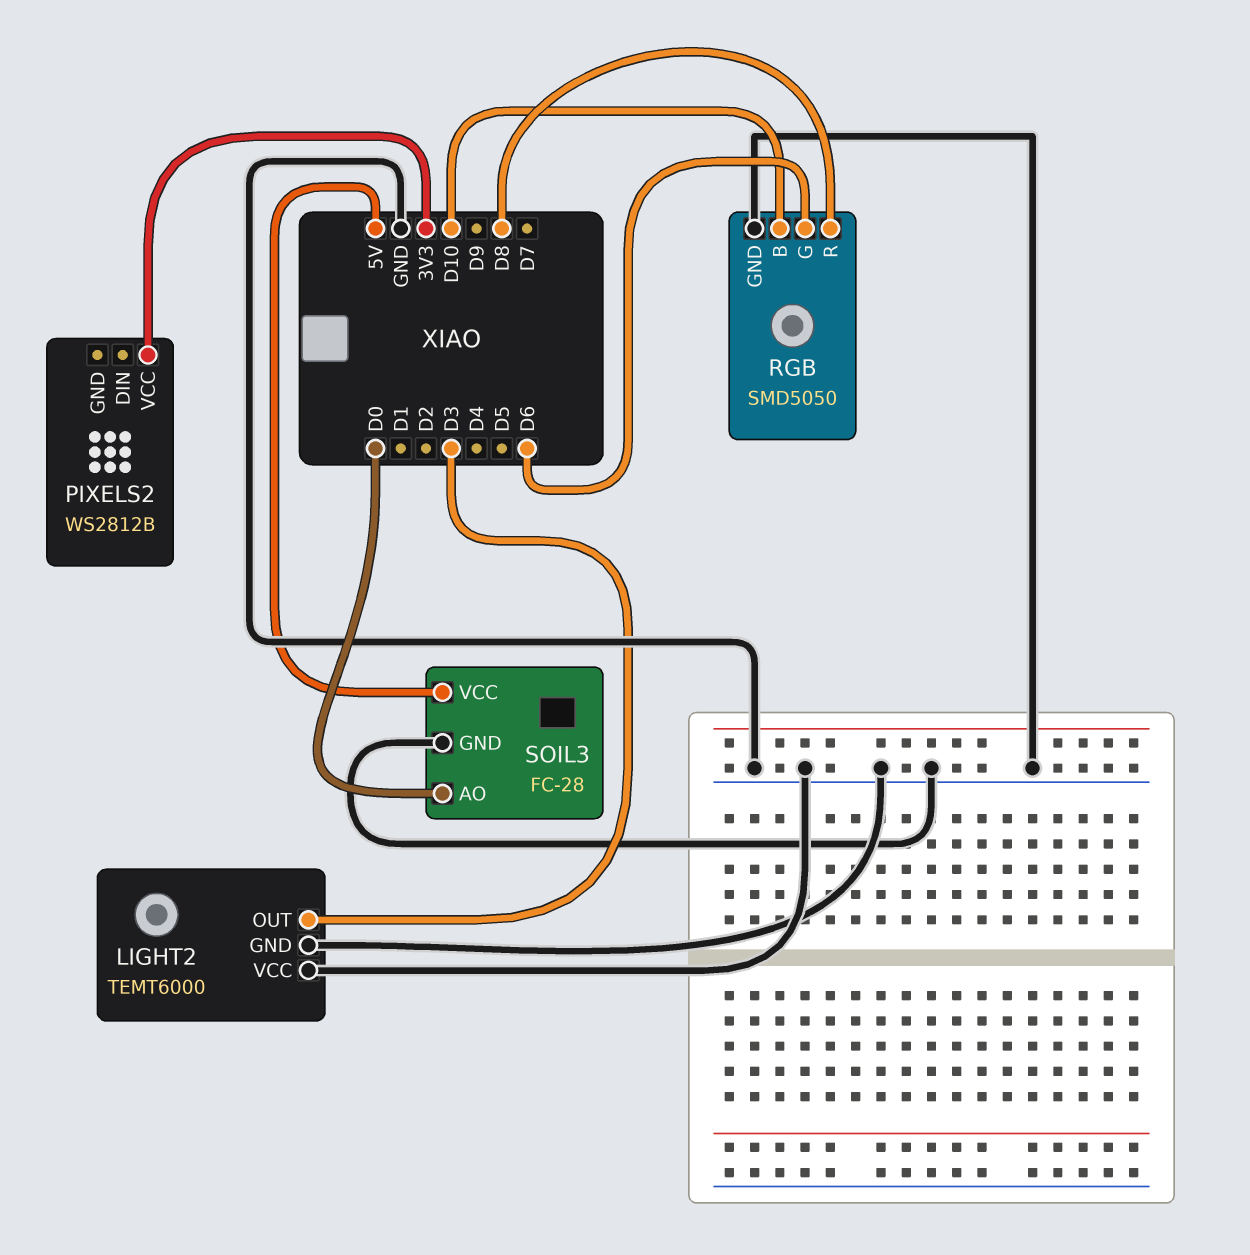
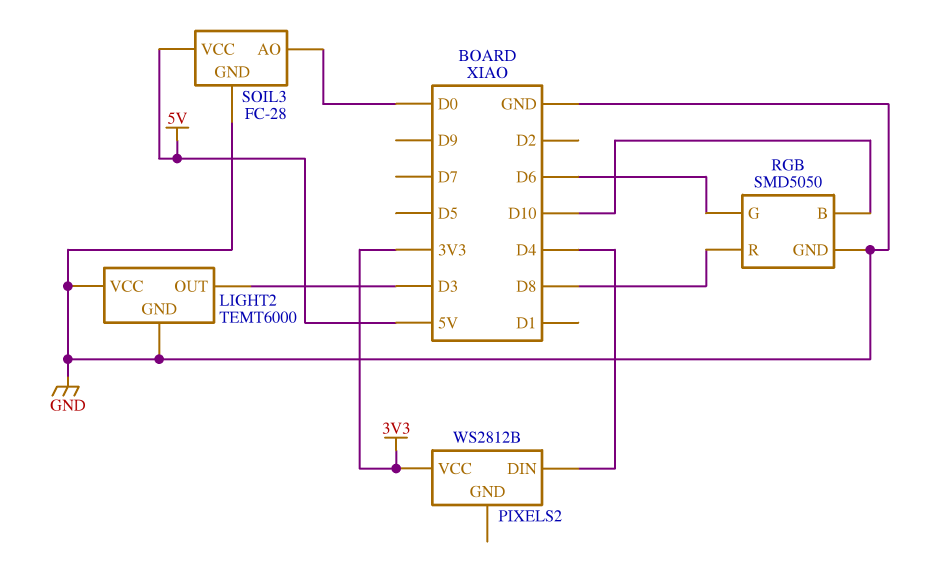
PIXELS2 pin DIN: none -> D4

